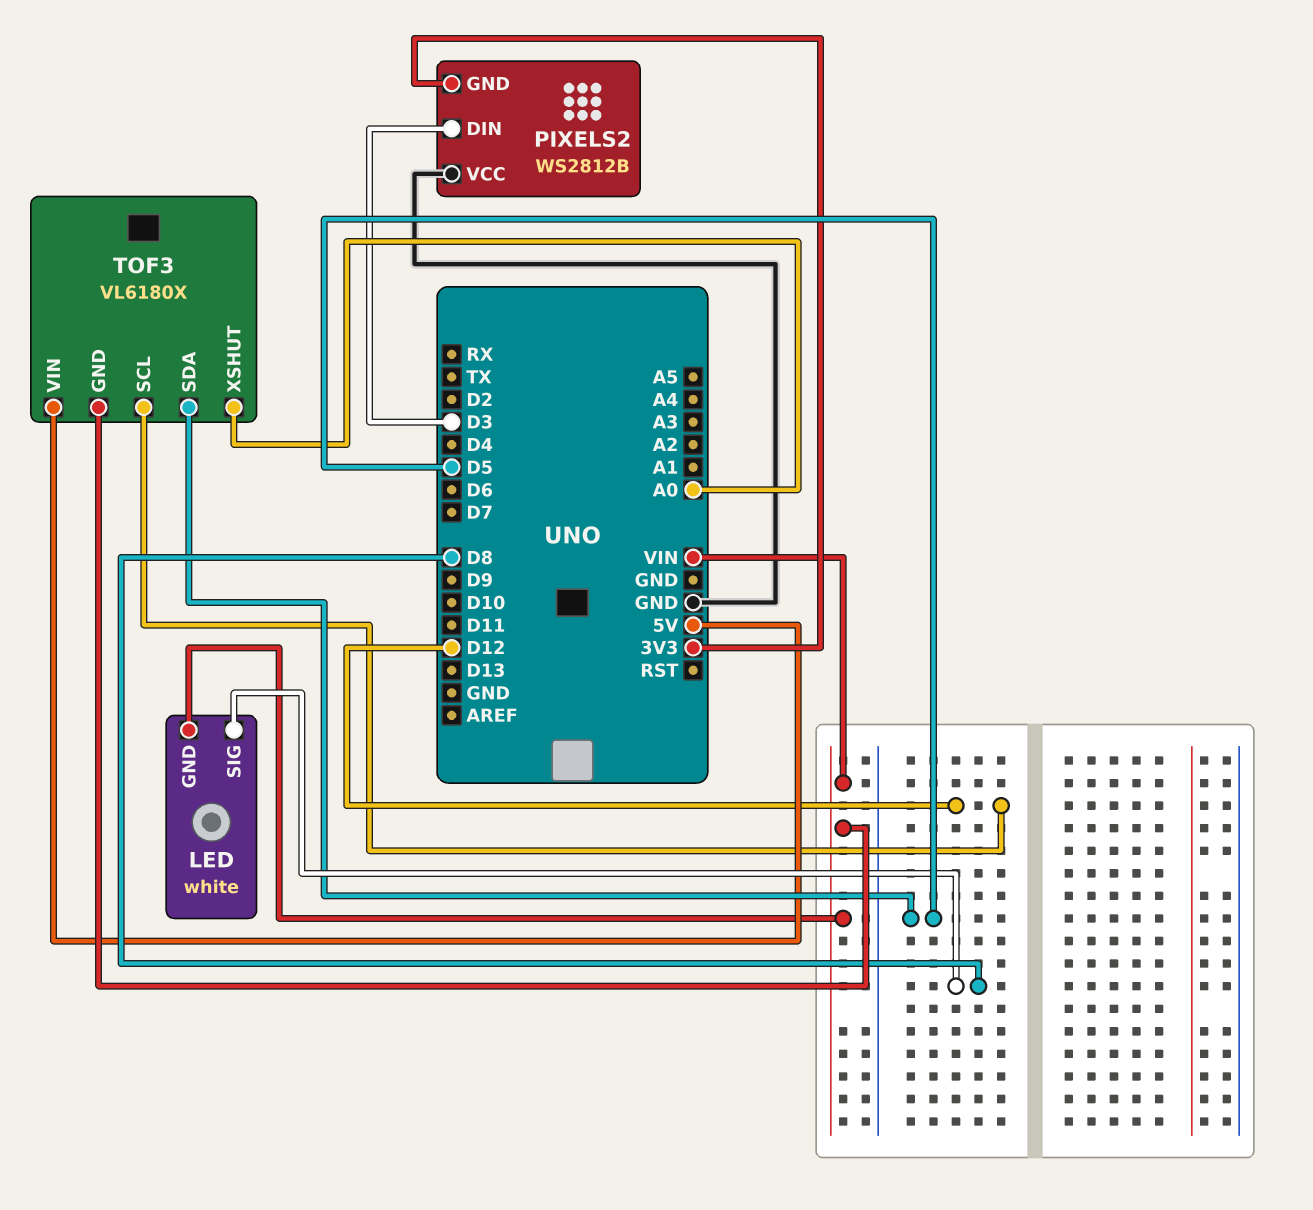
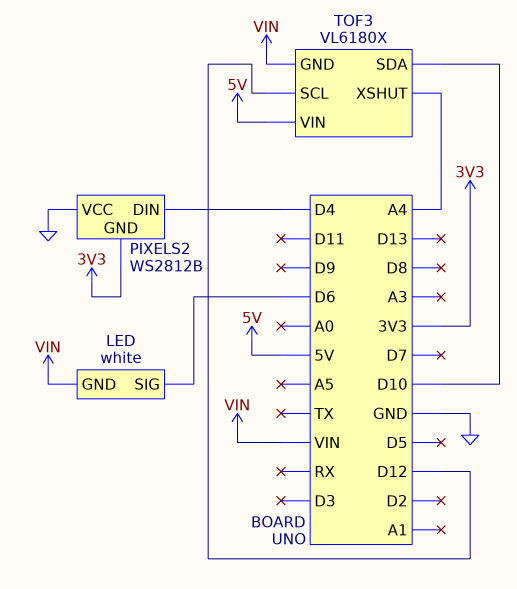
LED pin SIG: D8 -> D6
PIXELS2 pin DIN: D3 -> D4
TOF3 pin SDA: D5 -> D10
TOF3 pin XSHUT: A0 -> A4

